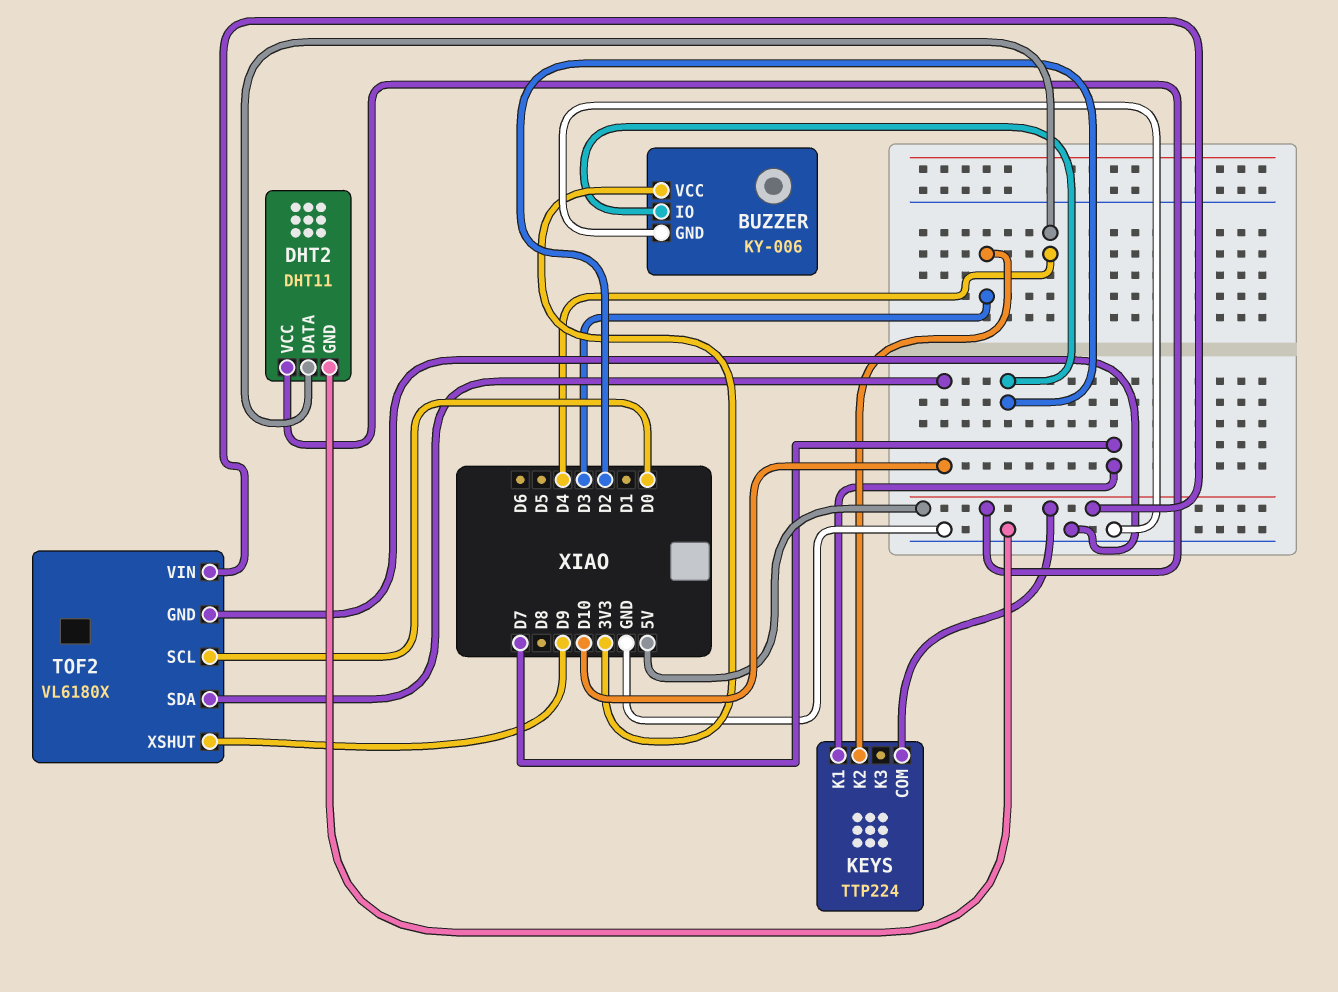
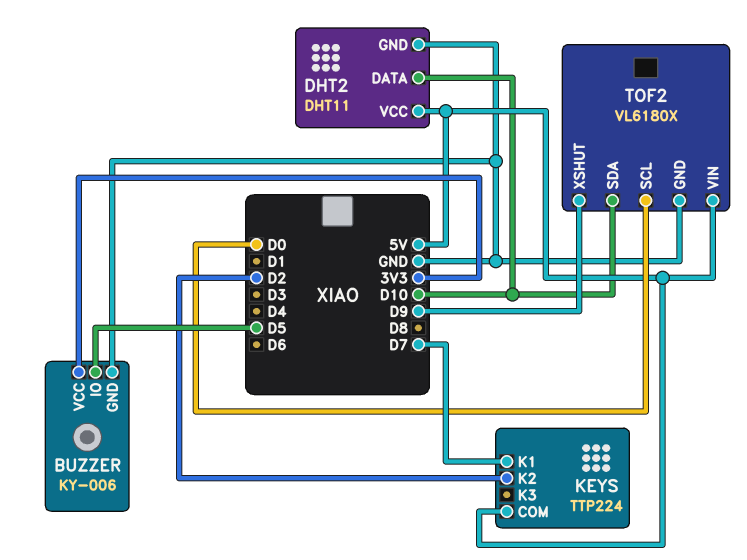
BUZZER pin IO: D2 -> D5
DHT2 pin DATA: D4 -> D10
KEYS pin K2: D3 -> D2

